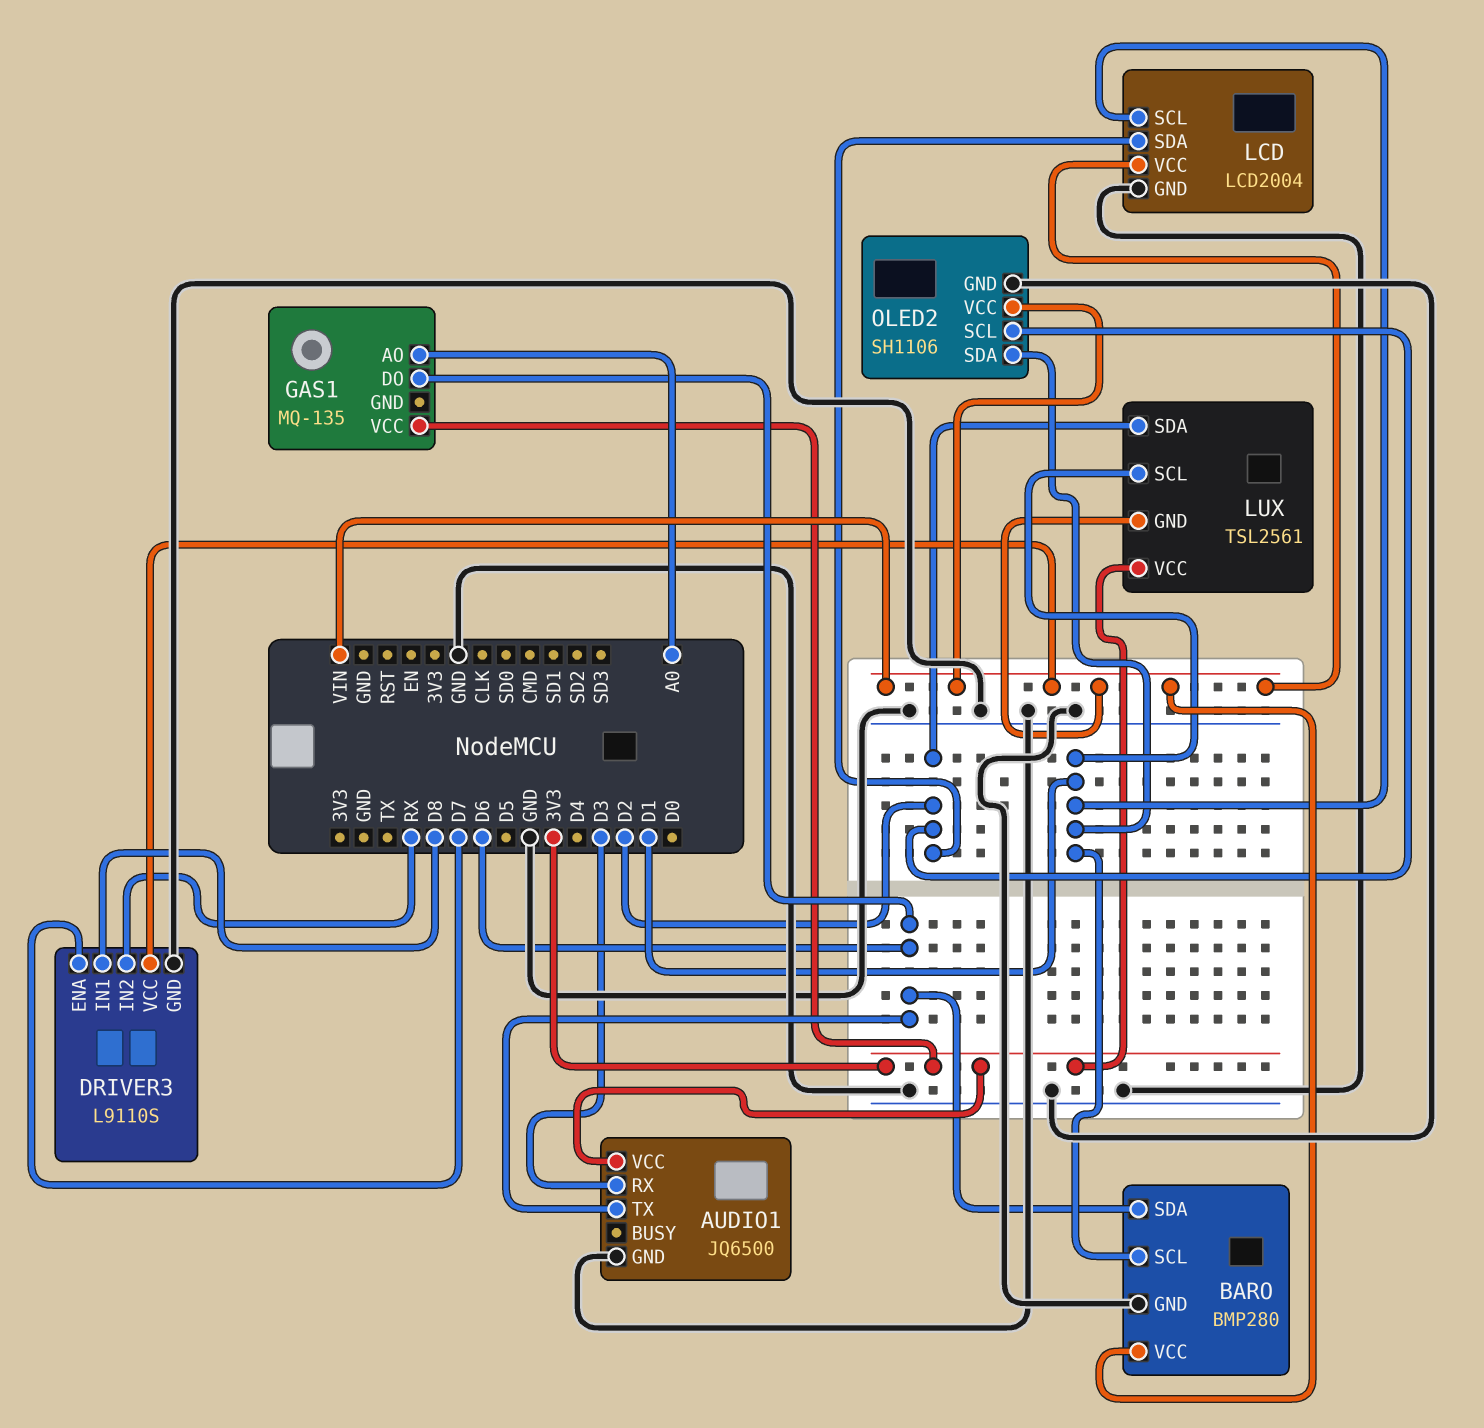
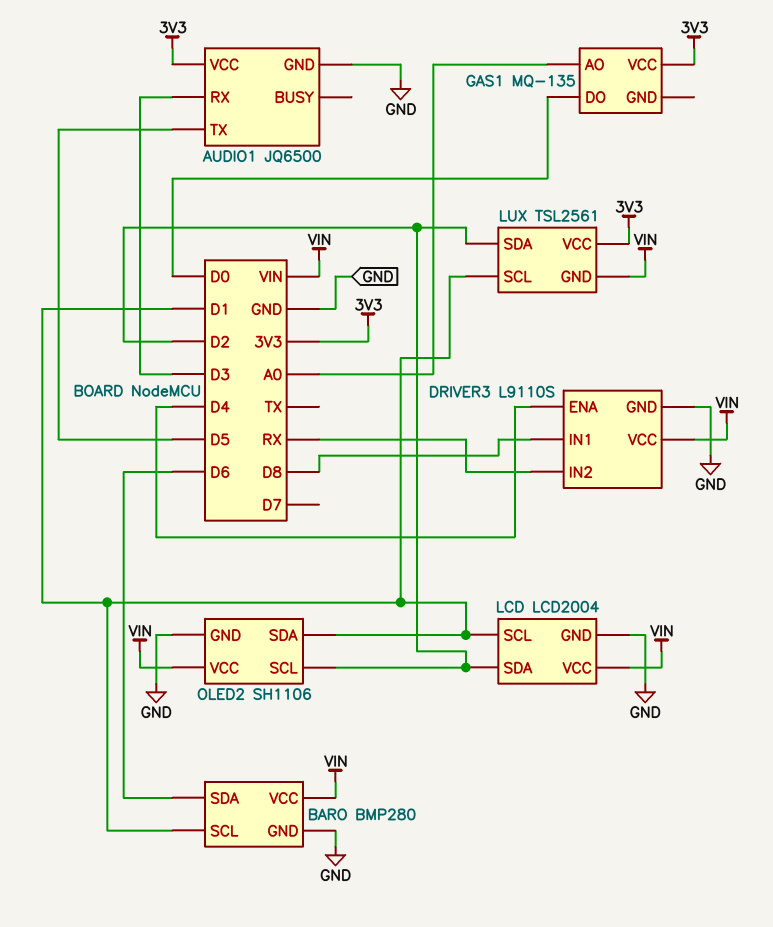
AUDIO1 pin TX: D6 -> D5
DRIVER3 pin ENA: D7 -> D4
GAS1 pin DO: D6 -> D0

